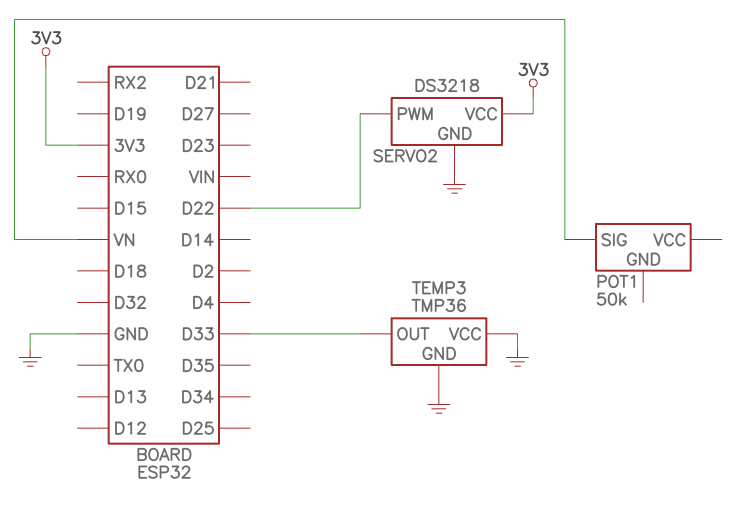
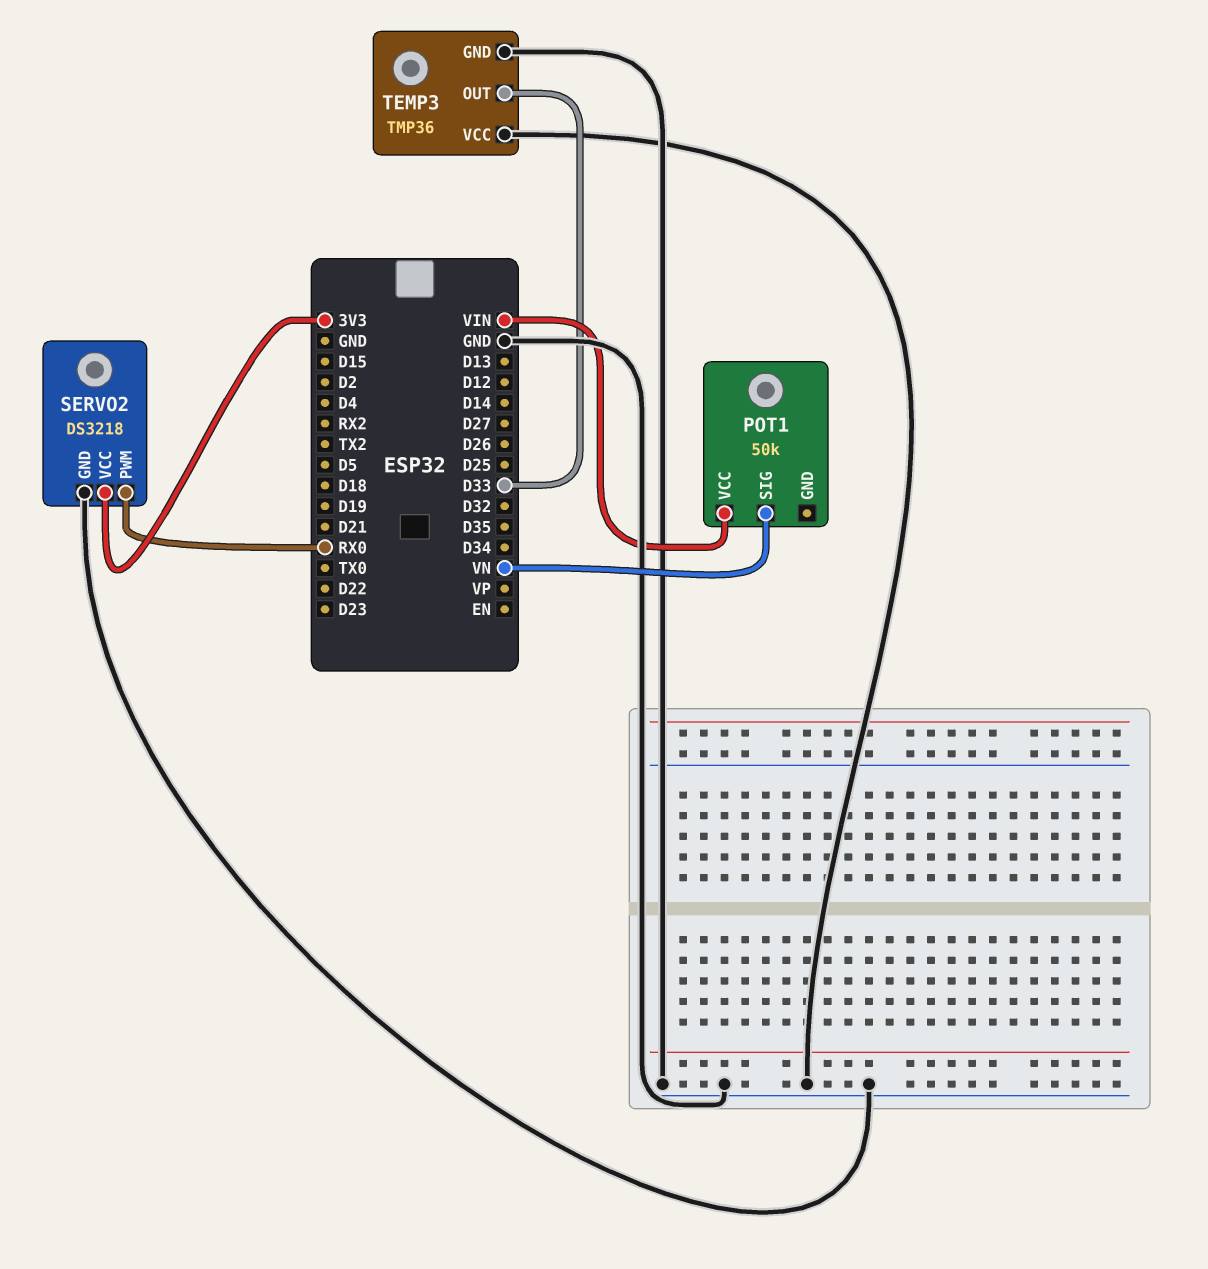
POT1 pin VCC: none -> VIN
SERVO2 pin PWM: D22 -> RX0

